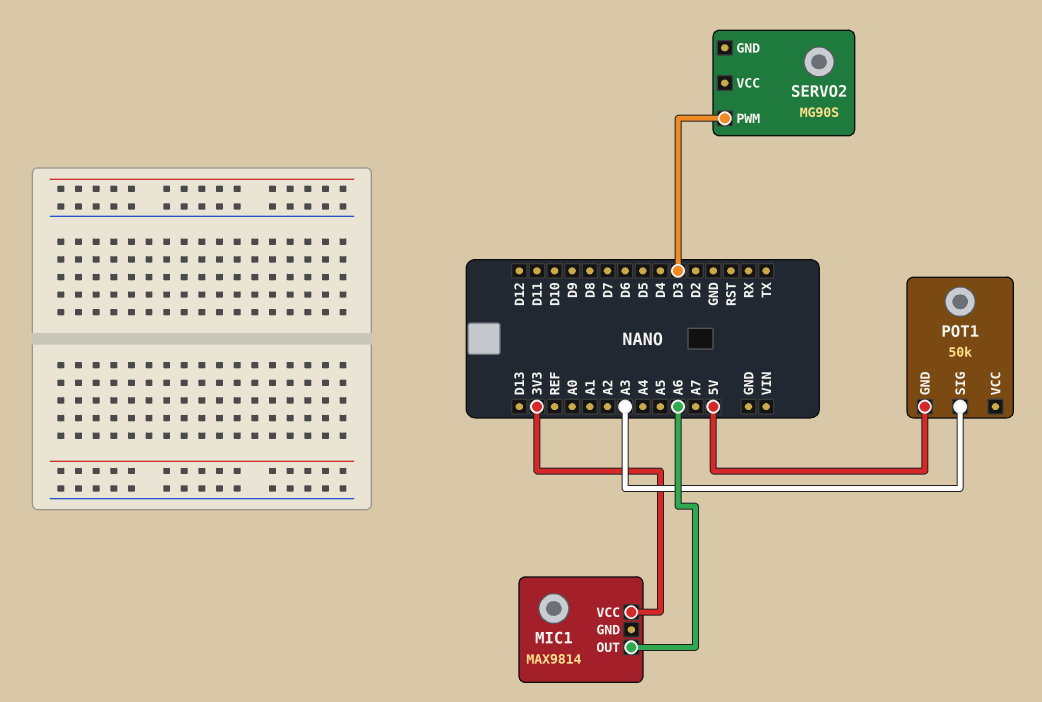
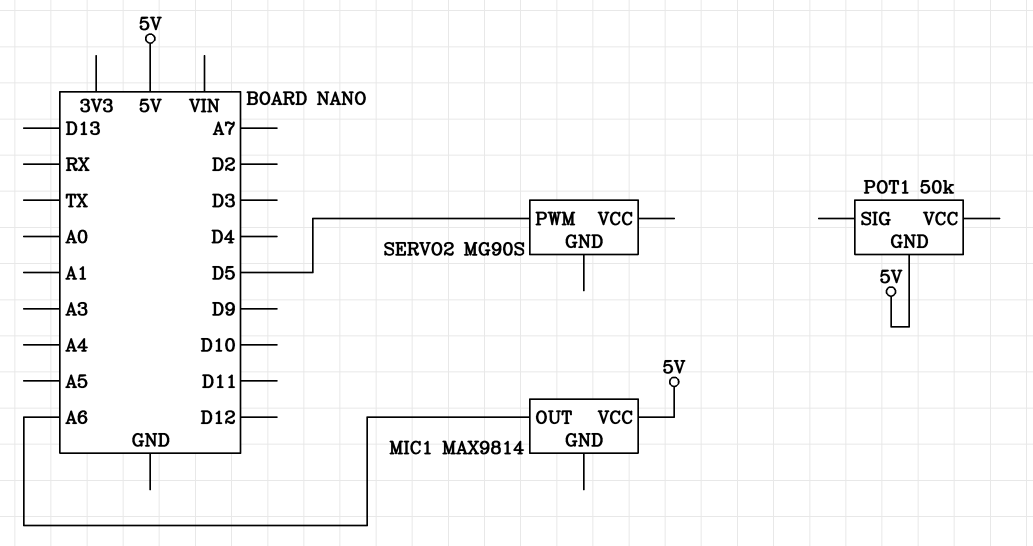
MIC1 pin VCC: 3V3 -> 5V
POT1 pin SIG: A3 -> none
SERVO2 pin PWM: D3 -> D5

